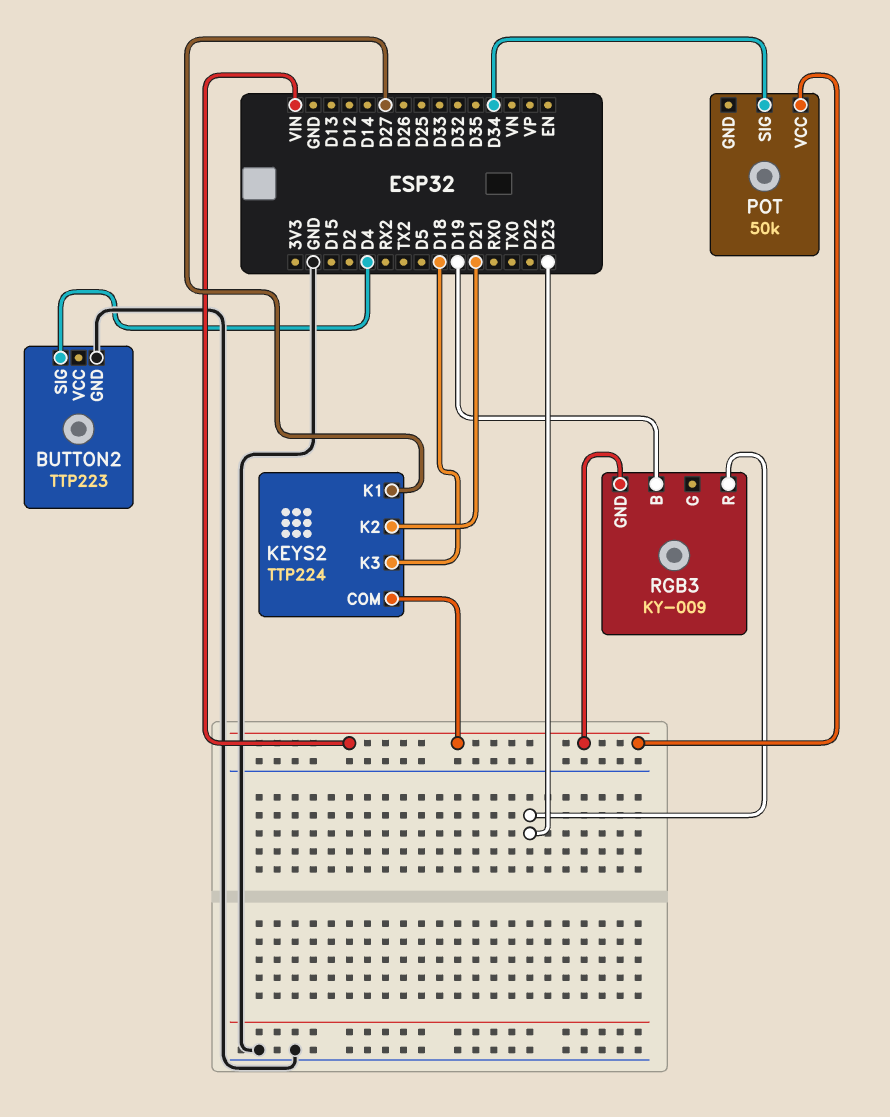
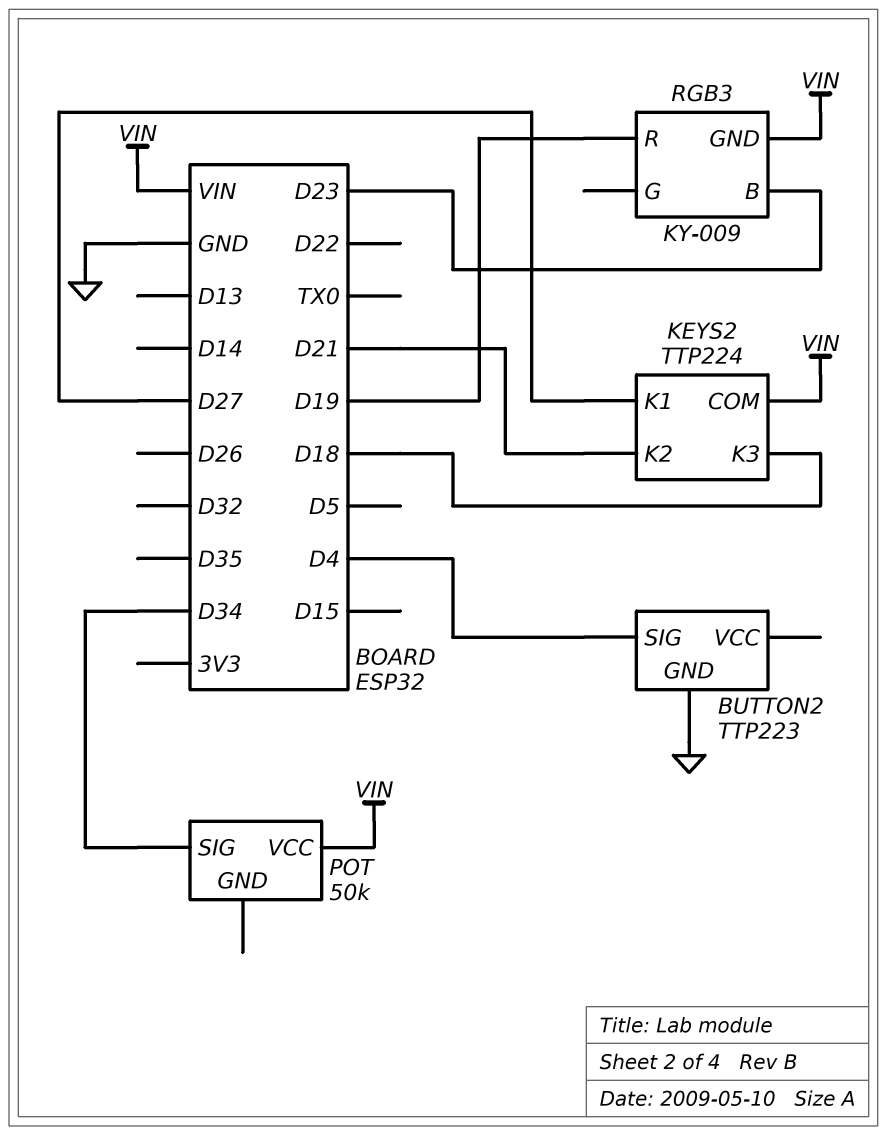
RGB3 pin B: D19 -> D23
RGB3 pin R: D23 -> D19

